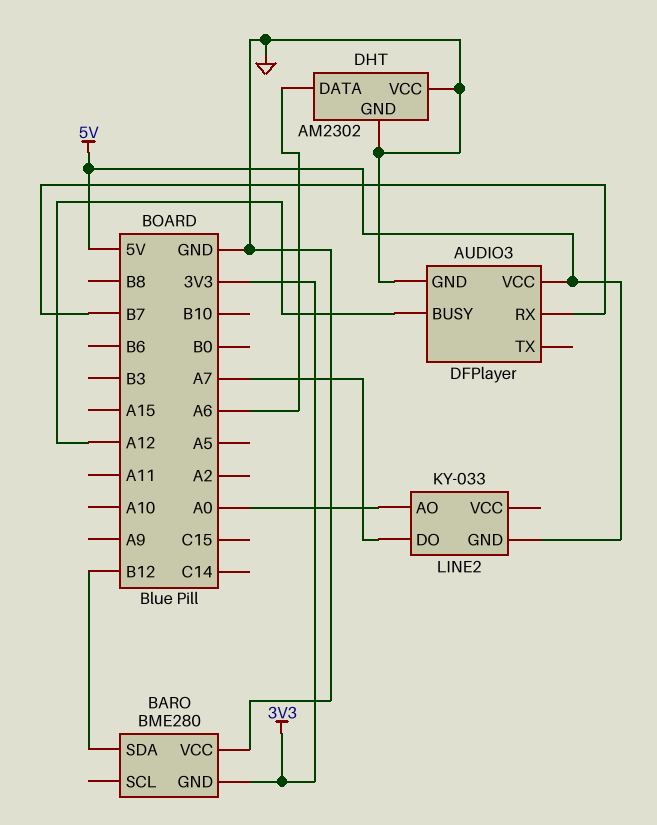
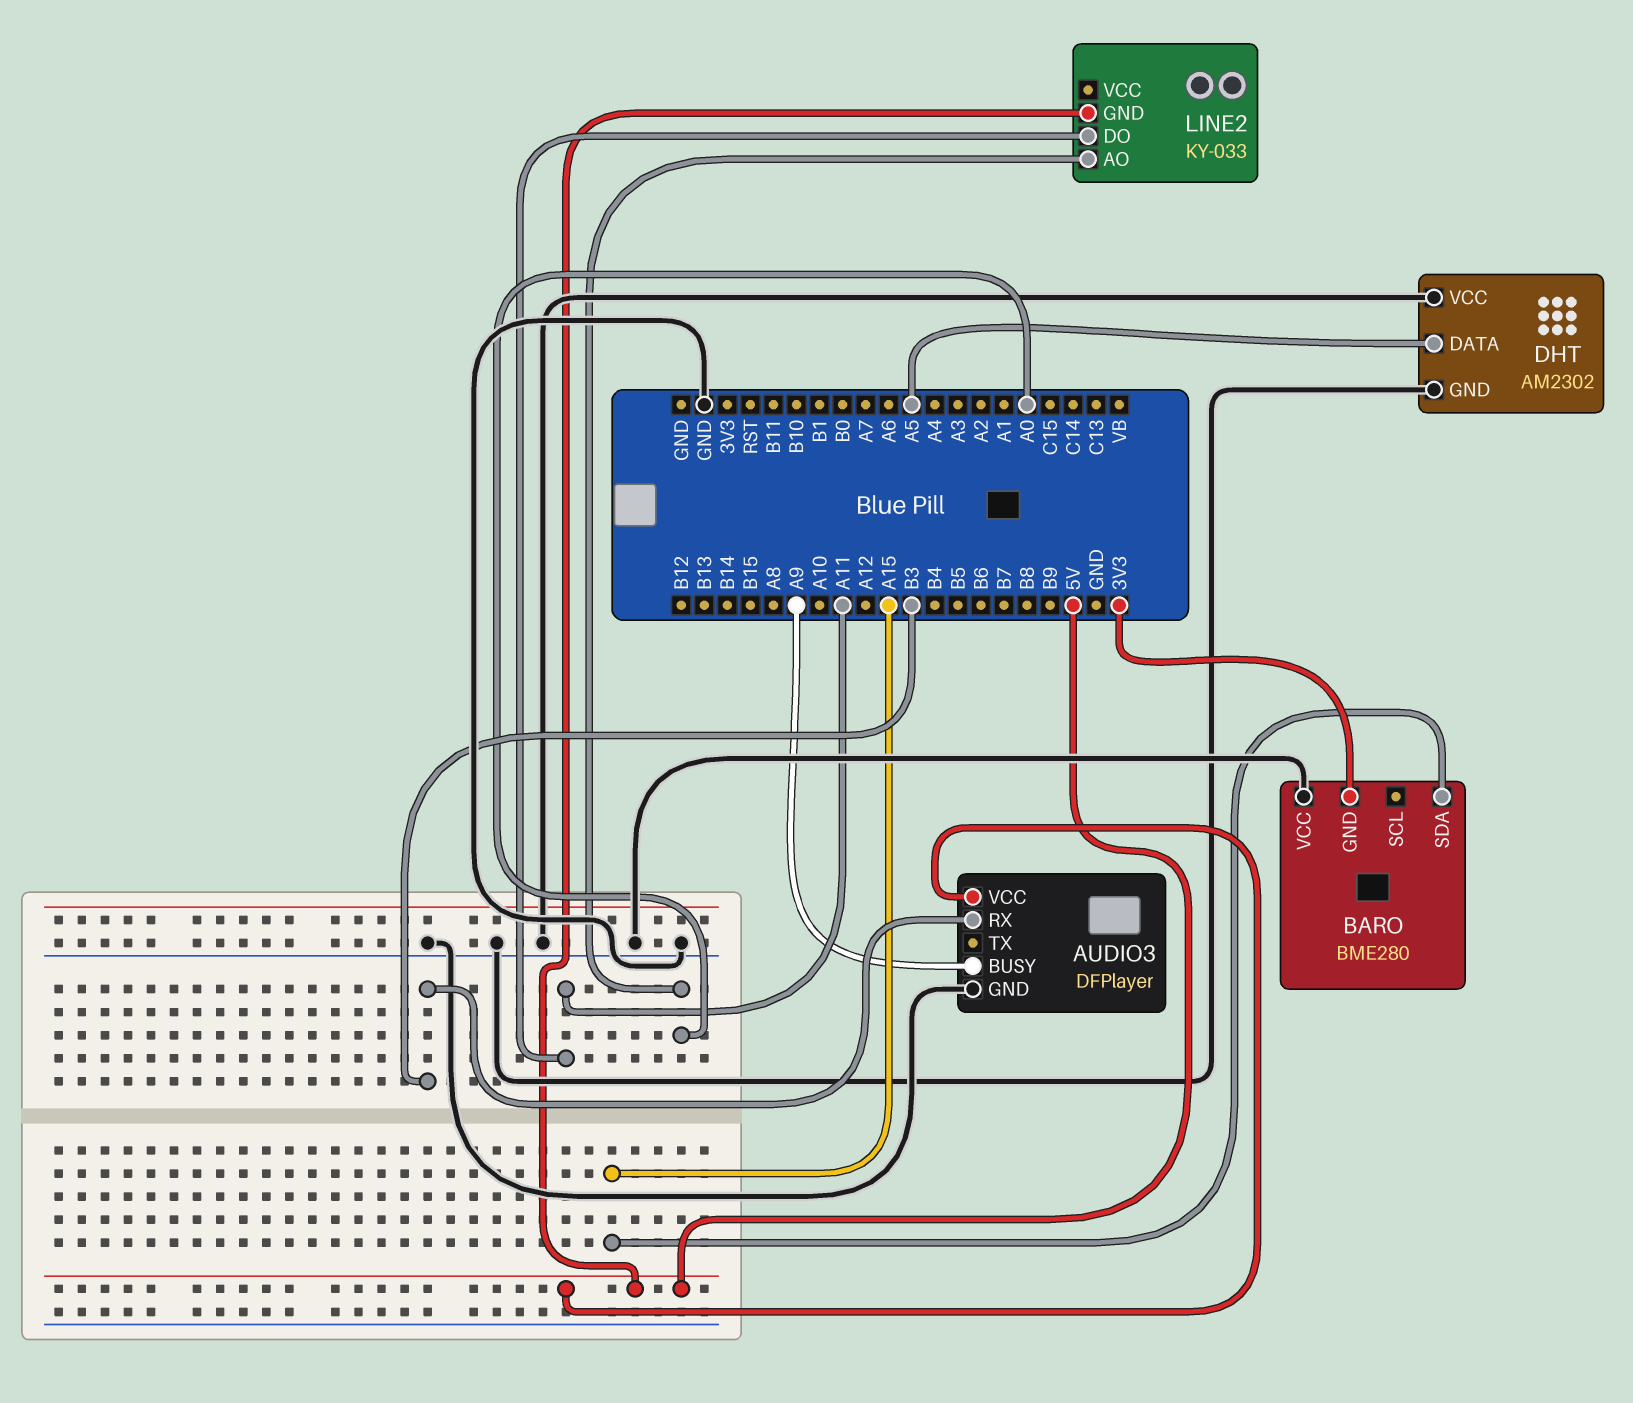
AUDIO3 pin BUSY: A12 -> A9
AUDIO3 pin RX: B7 -> B3
BARO pin SDA: B12 -> A15
DHT pin DATA: A6 -> A5
LINE2 pin DO: A7 -> A11

